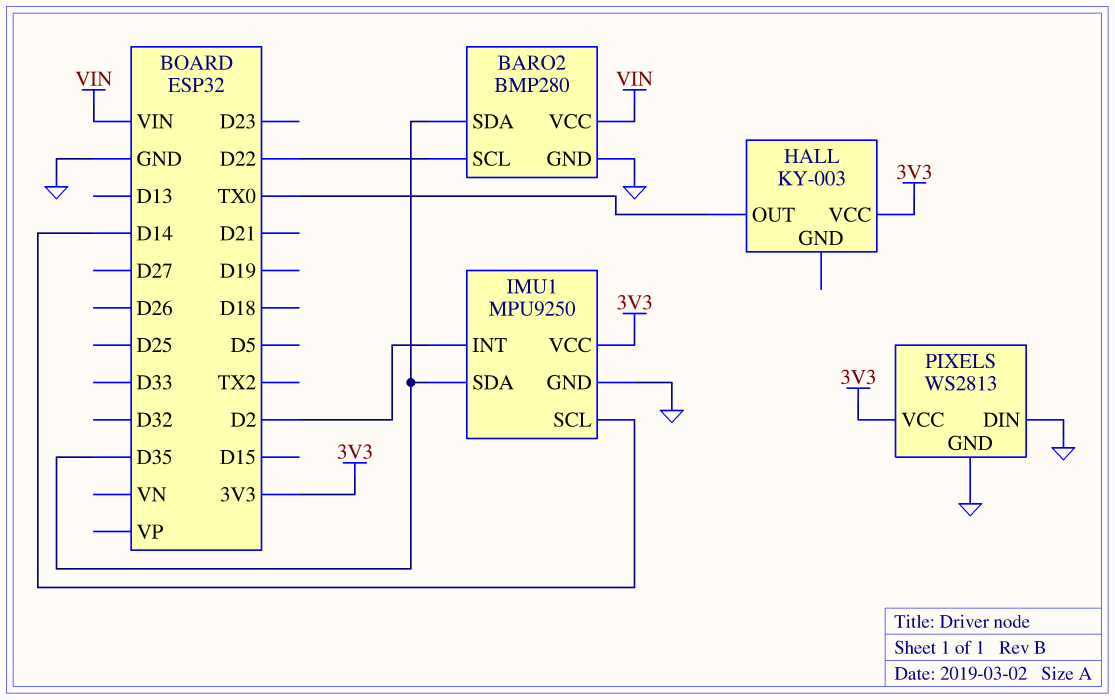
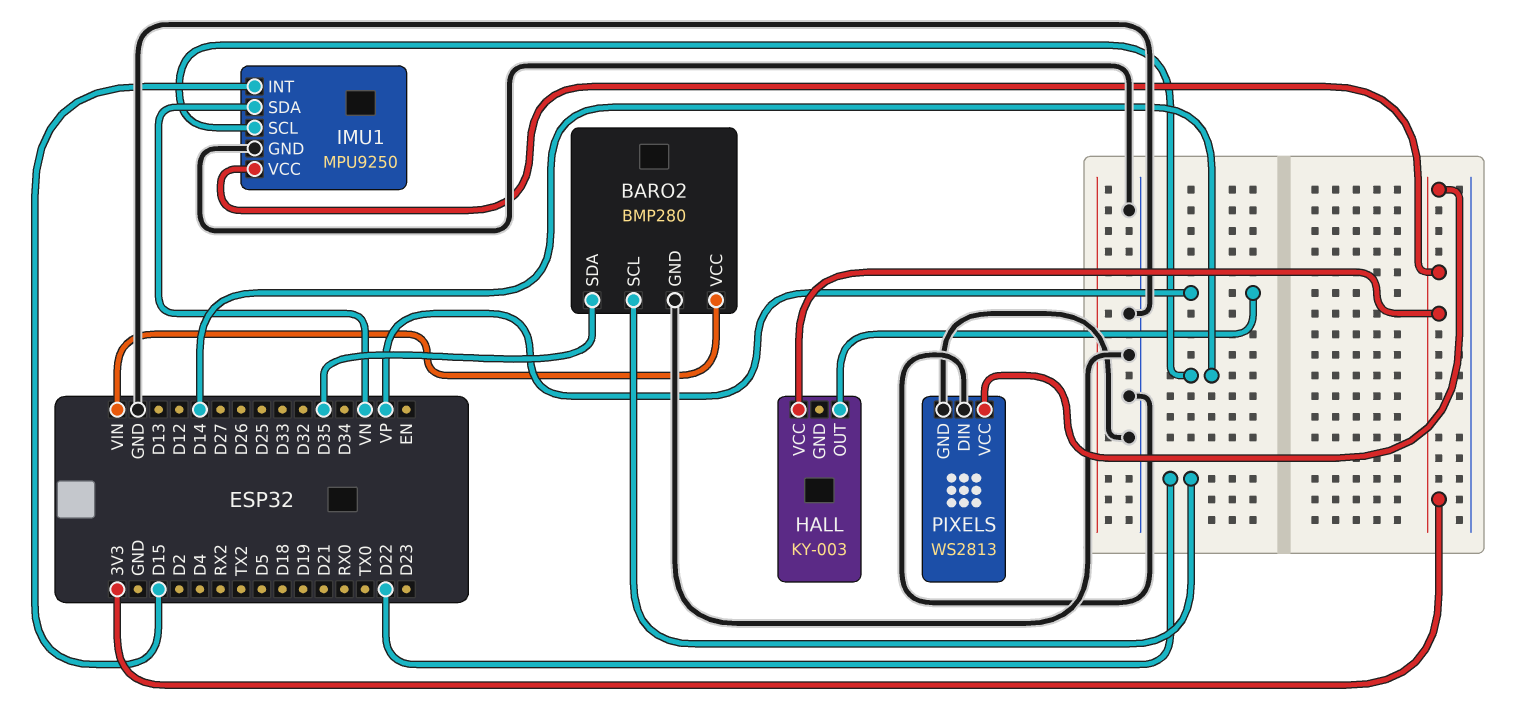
HALL pin OUT: TX0 -> VP
IMU1 pin INT: D2 -> D15
IMU1 pin SDA: D35 -> VN

